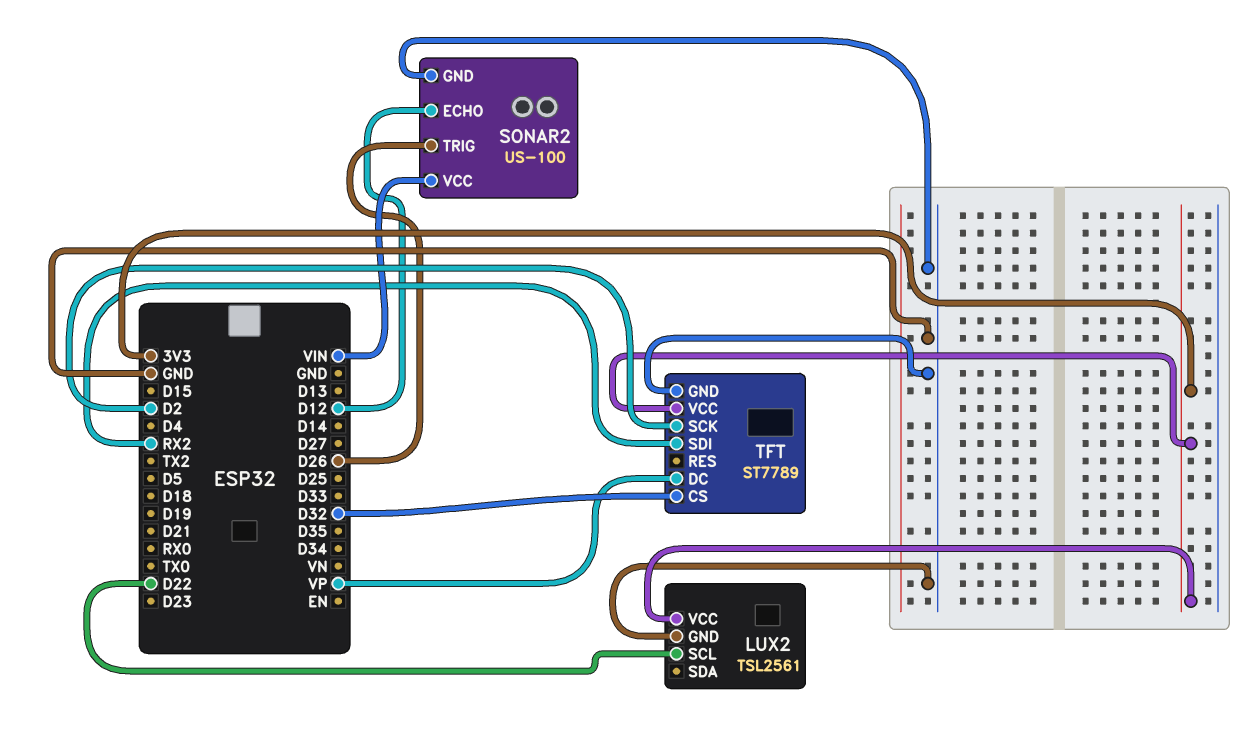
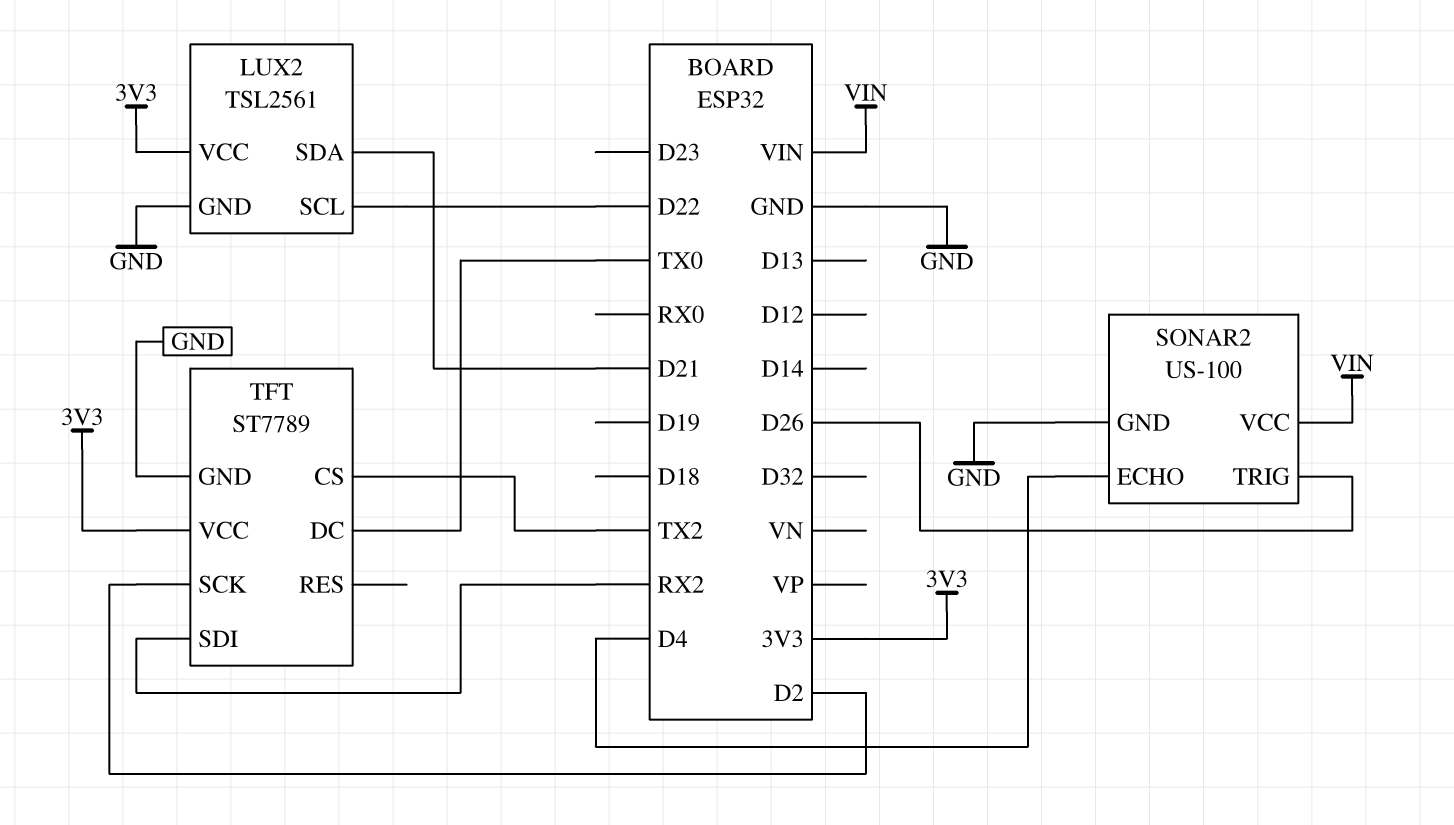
LUX2 pin SDA: none -> D21
SONAR2 pin ECHO: D12 -> D4
TFT pin CS: D32 -> TX2
TFT pin DC: VP -> TX0

